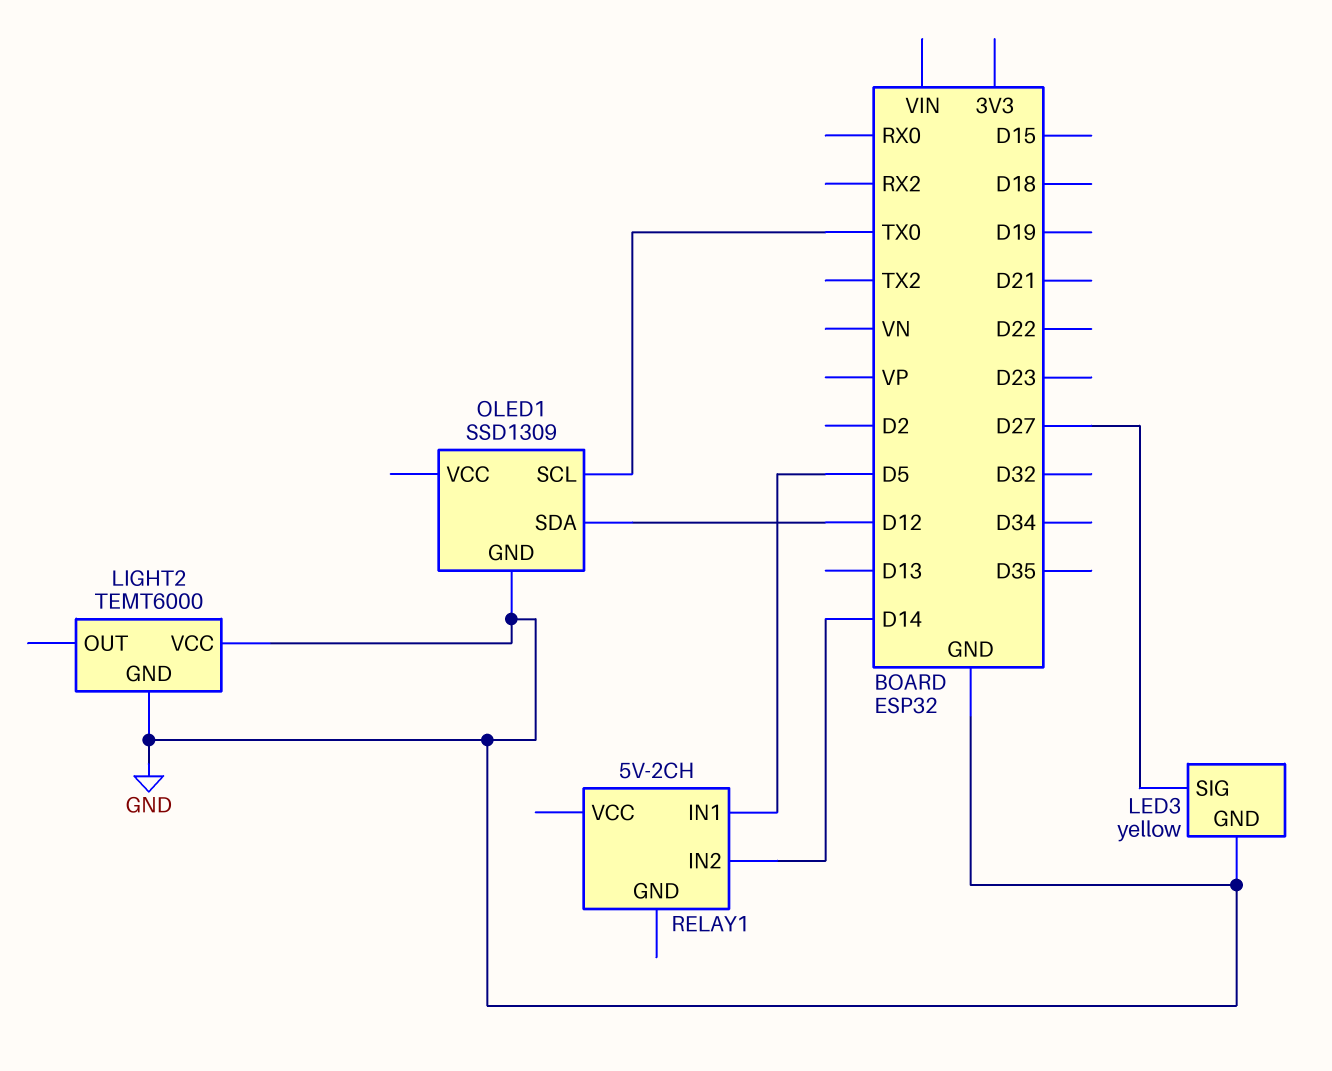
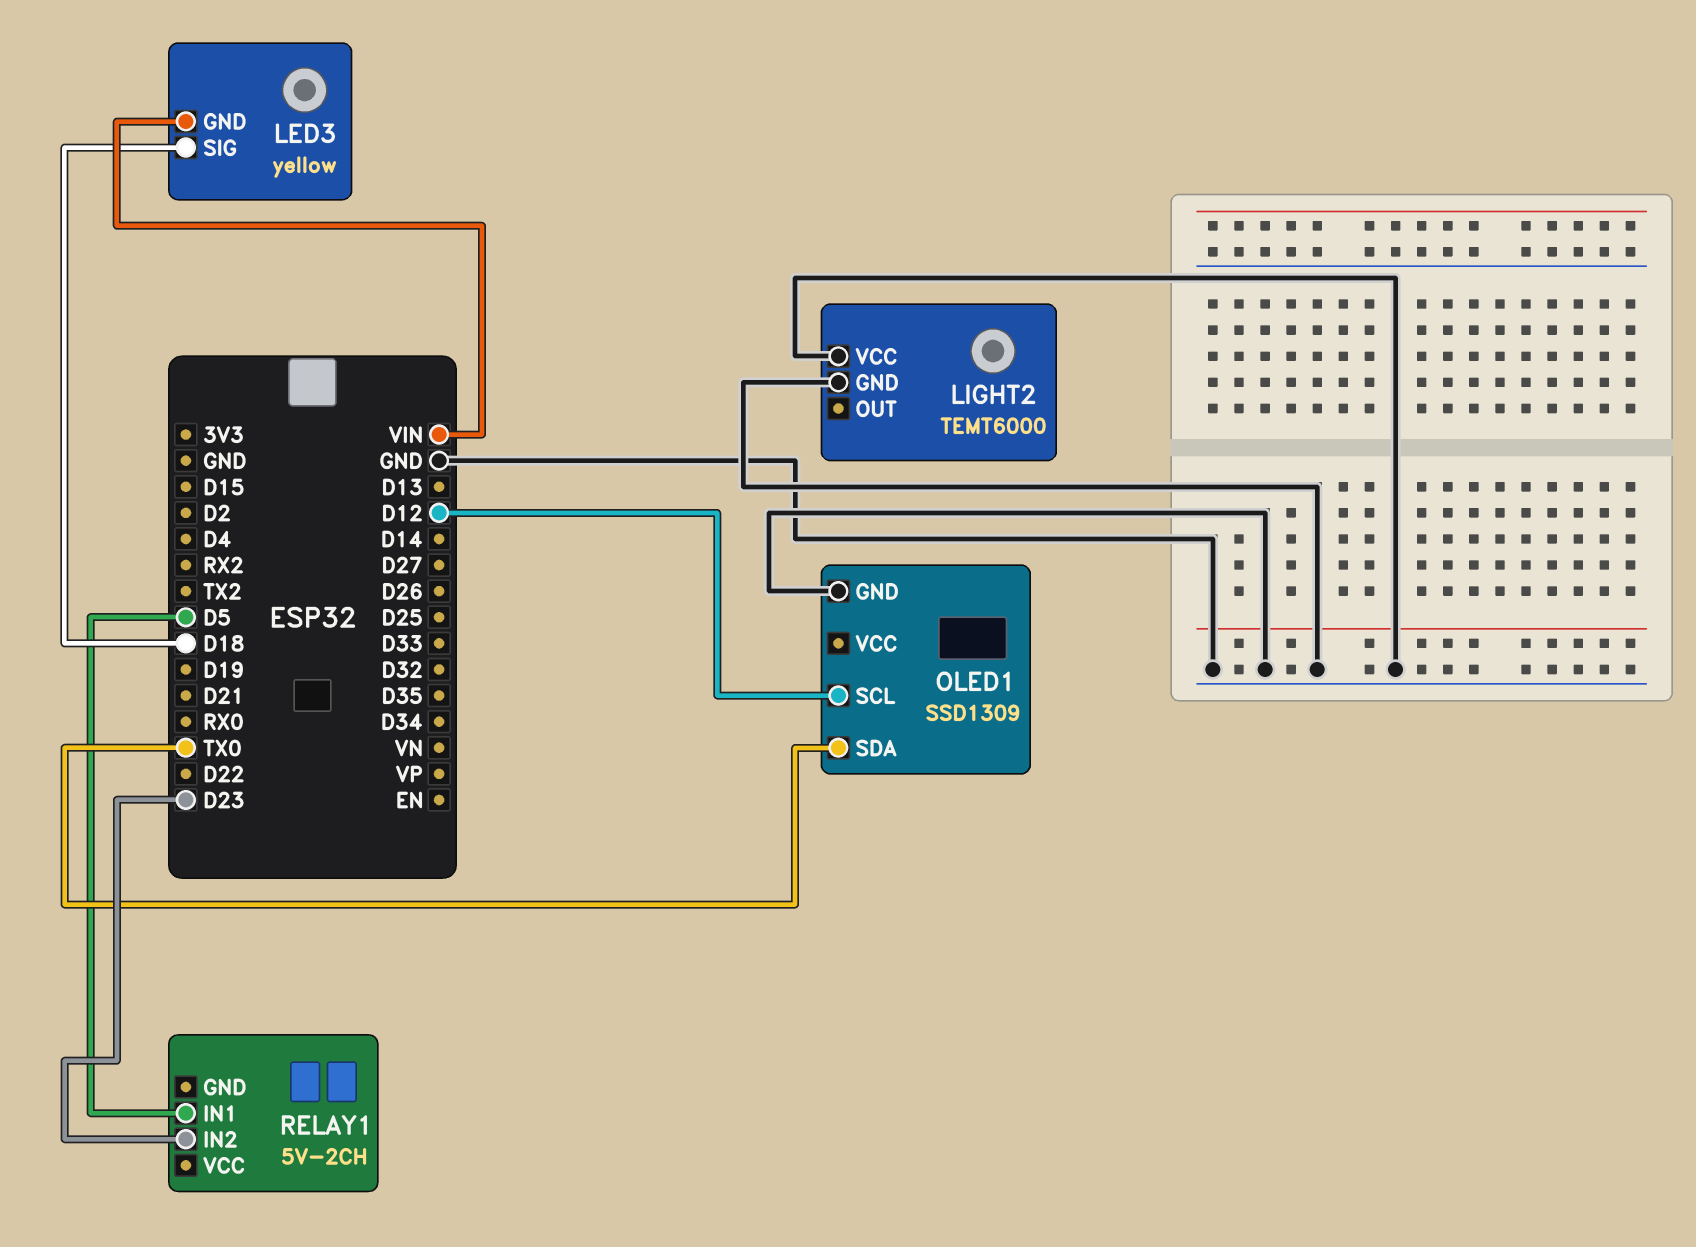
LED3 pin GND: GND -> VIN
LED3 pin SIG: D27 -> D18
OLED1 pin SCL: TX0 -> D12
OLED1 pin SDA: D12 -> TX0
RELAY1 pin IN2: D14 -> D23

